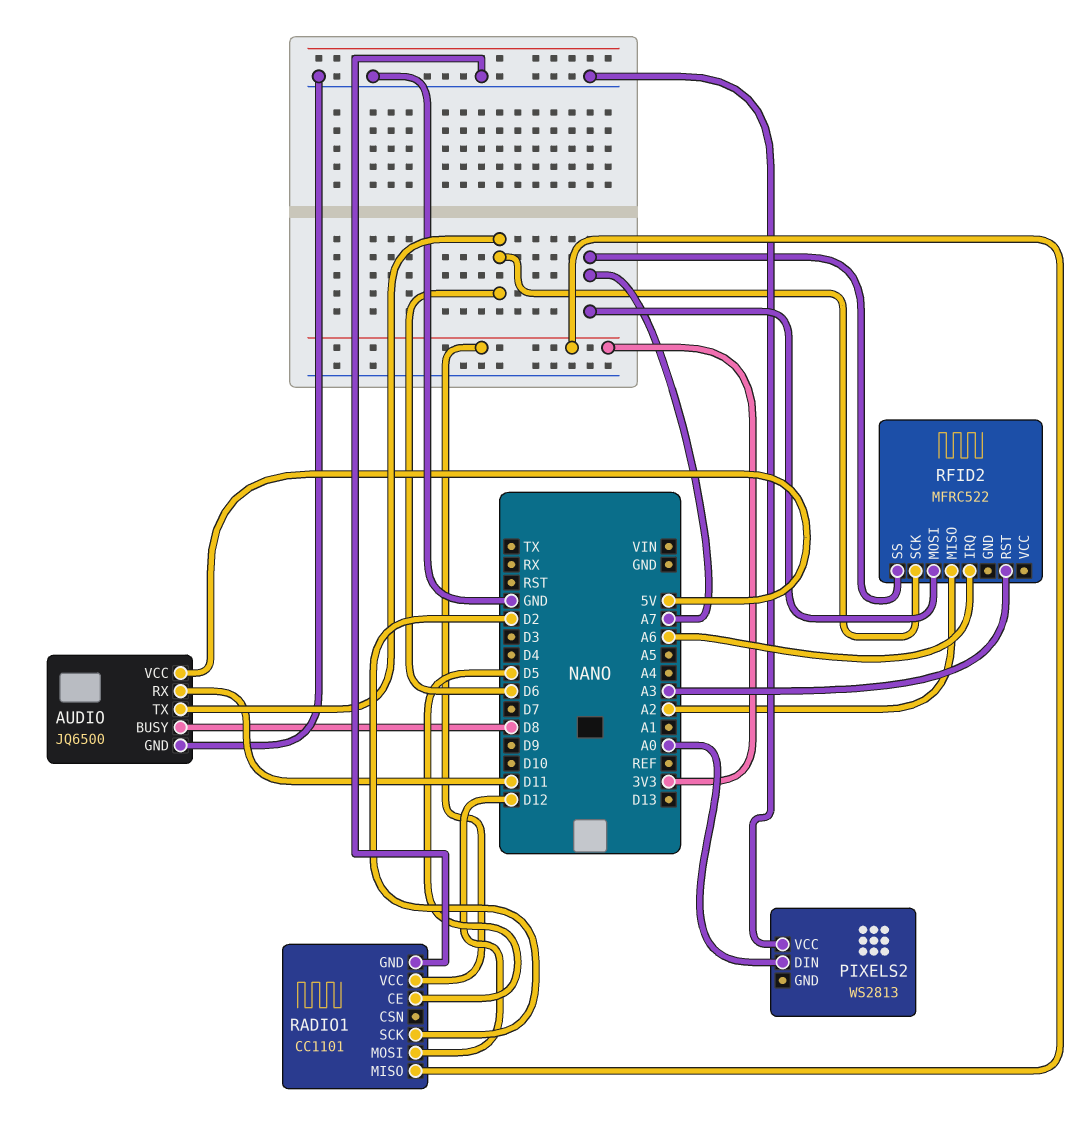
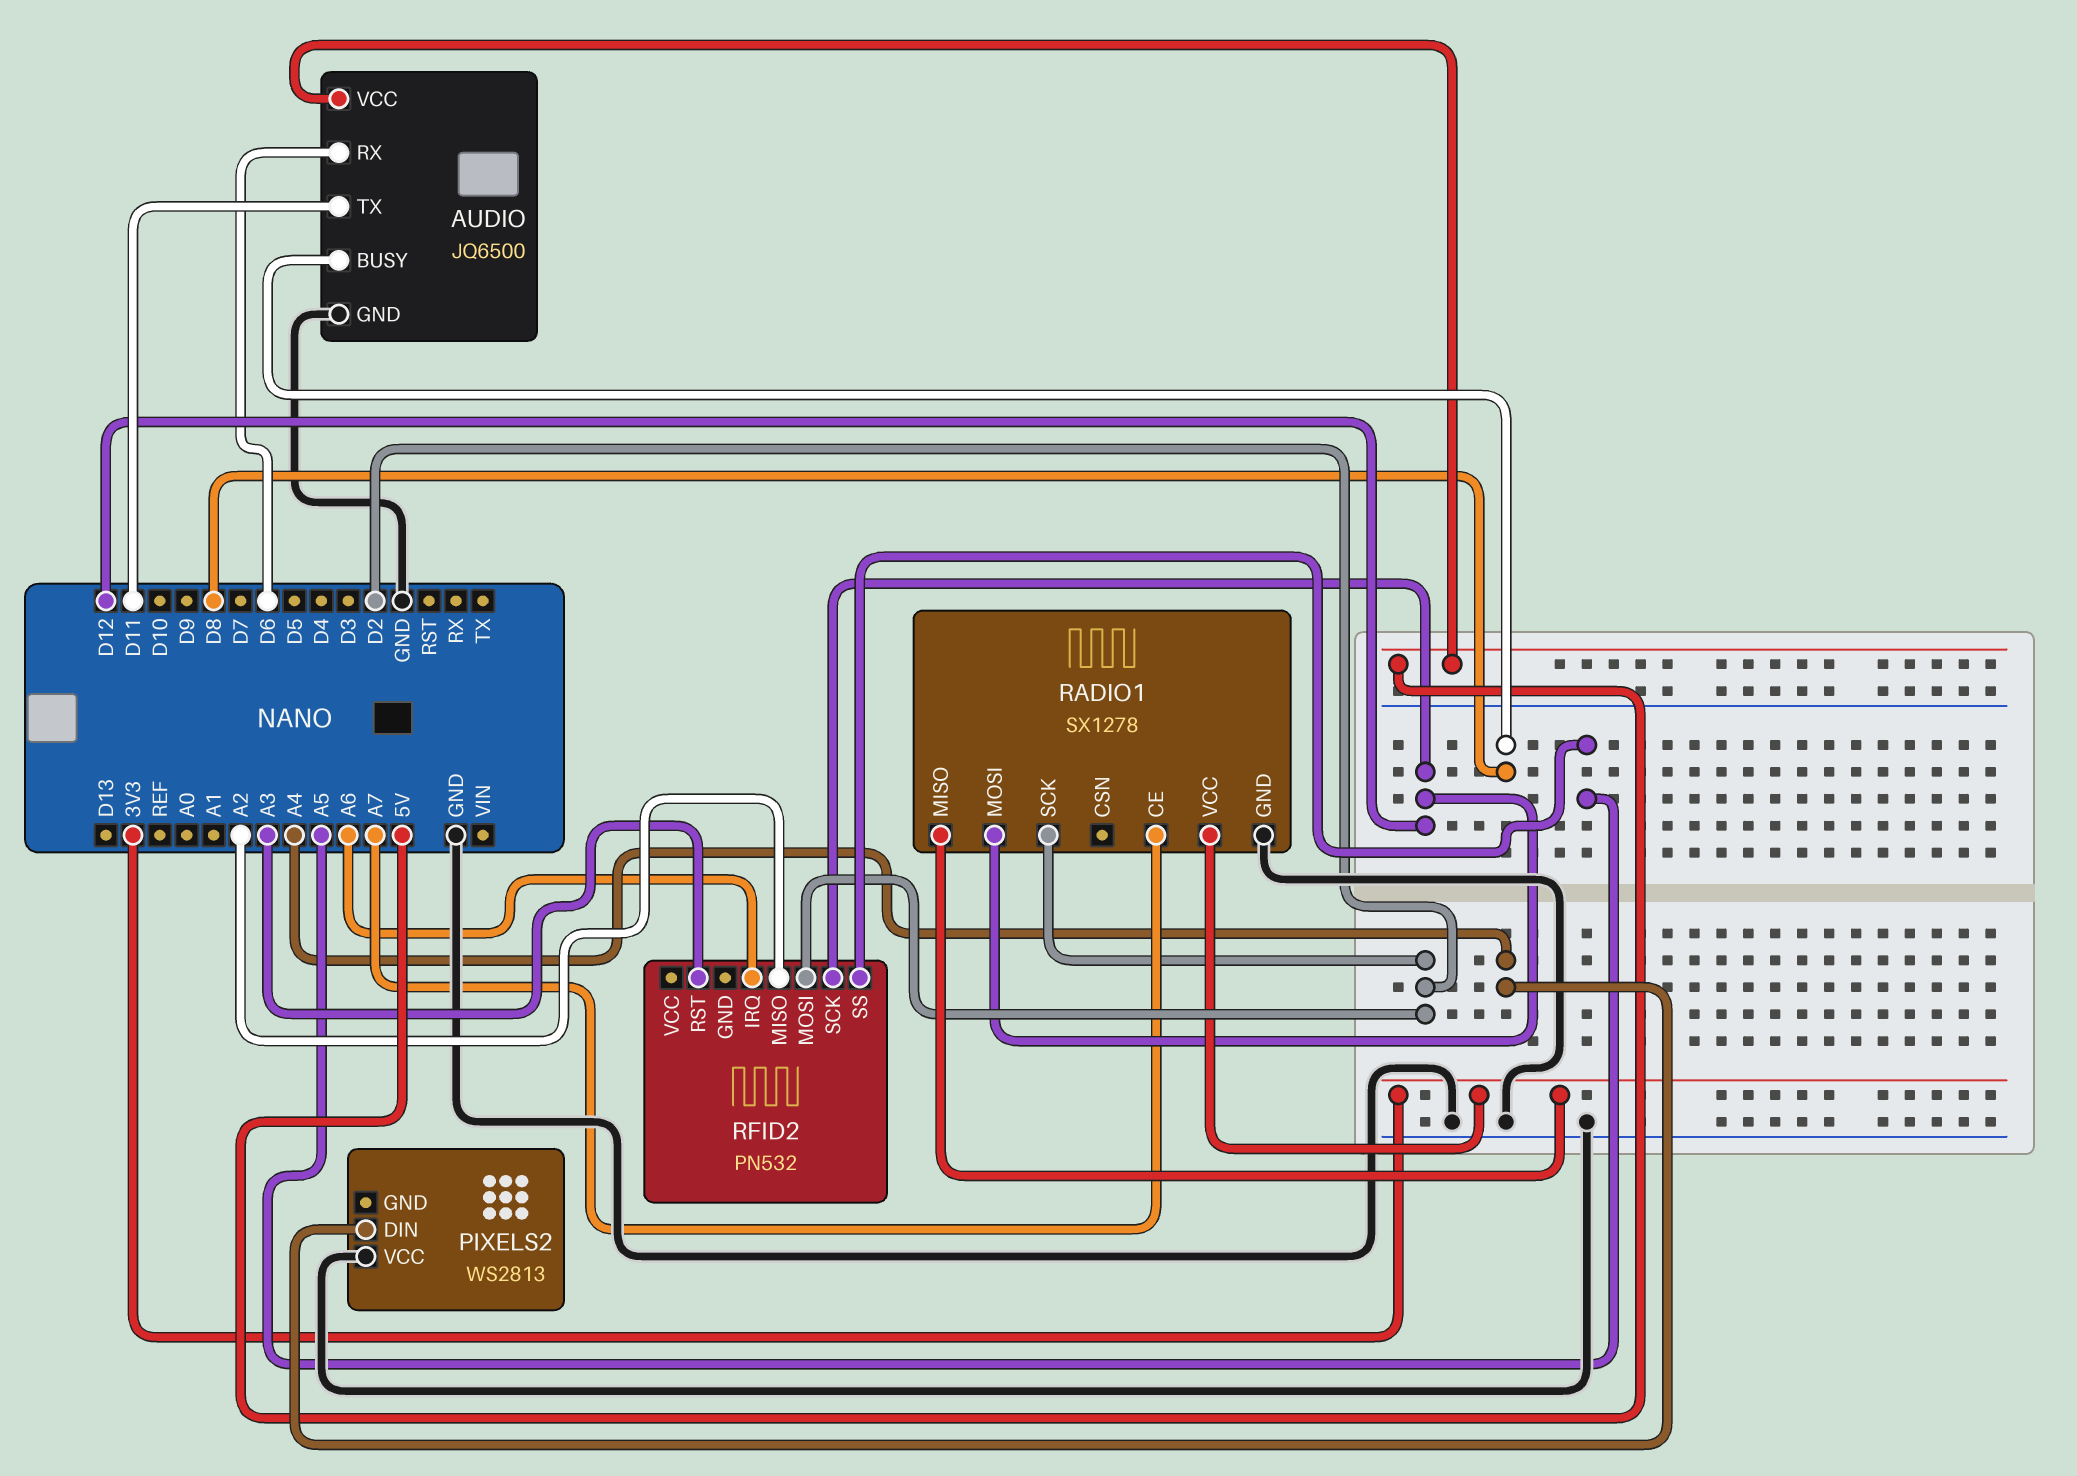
AUDIO pin RX: D11 -> D6
AUDIO pin TX: D6 -> D11
PIXELS2 pin DIN: A0 -> A4
RADIO1: CC1101 -> SX1278
RADIO1 pin CE: D5 -> A7
RFID2: MFRC522 -> PN532
RFID2 pin MOSI: A7 -> D2
RFID2 pin SCK: D6 -> D12
RFID2 pin SS: A7 -> A5

